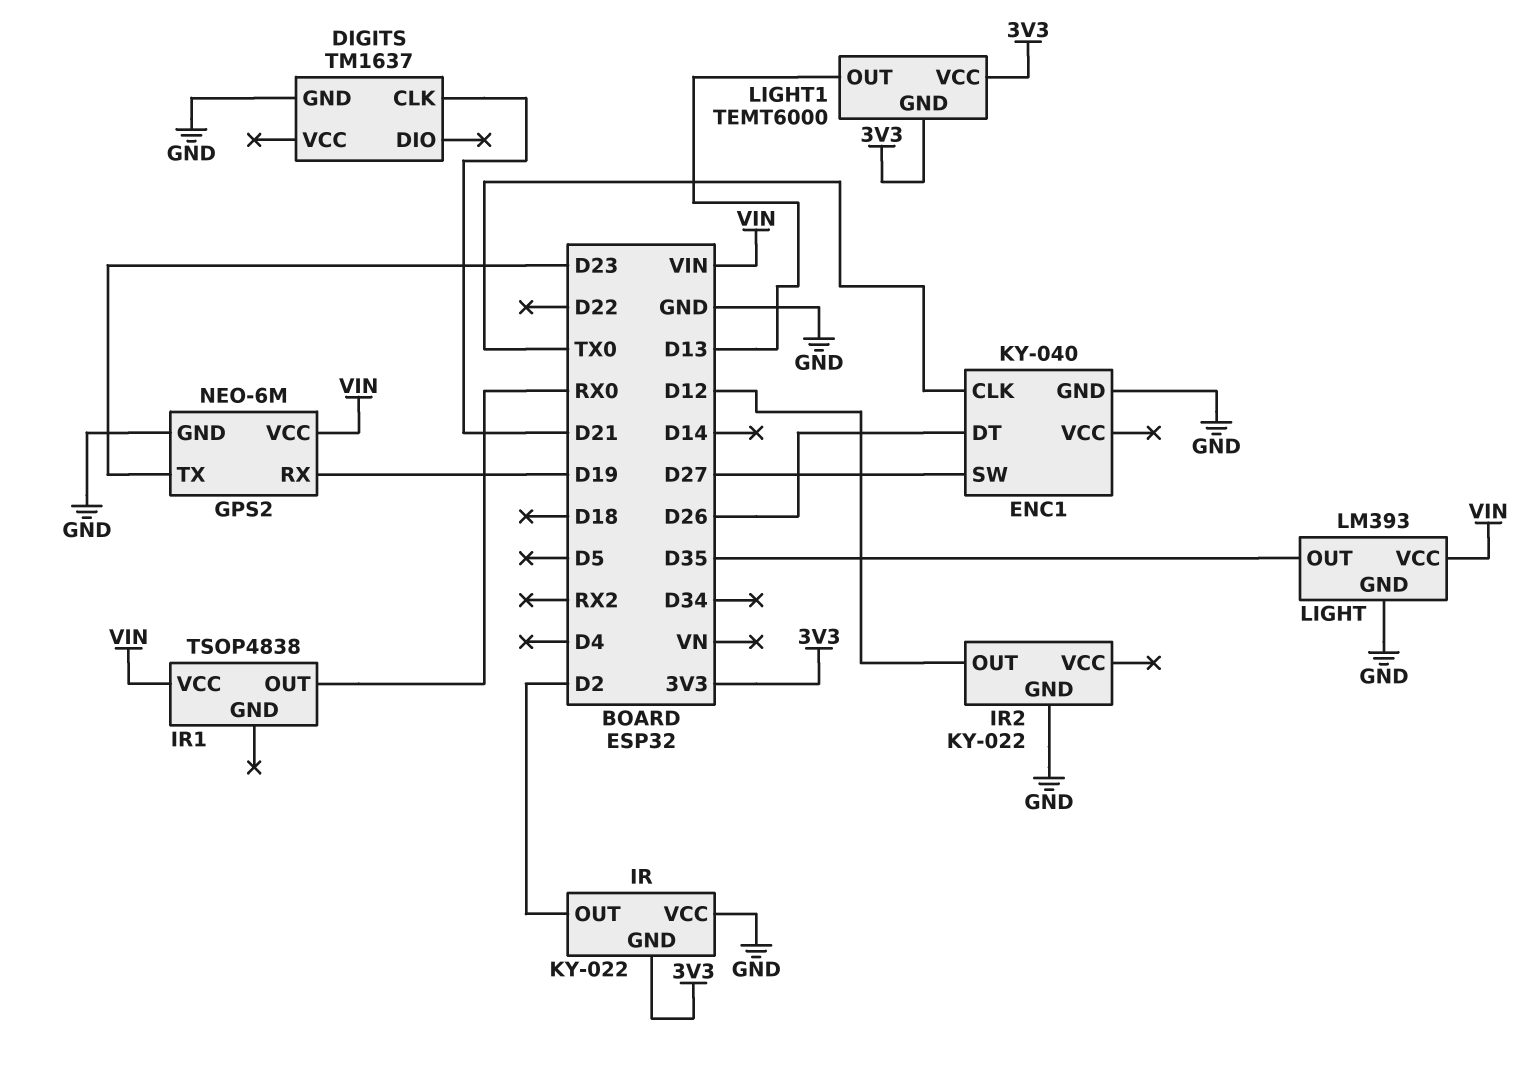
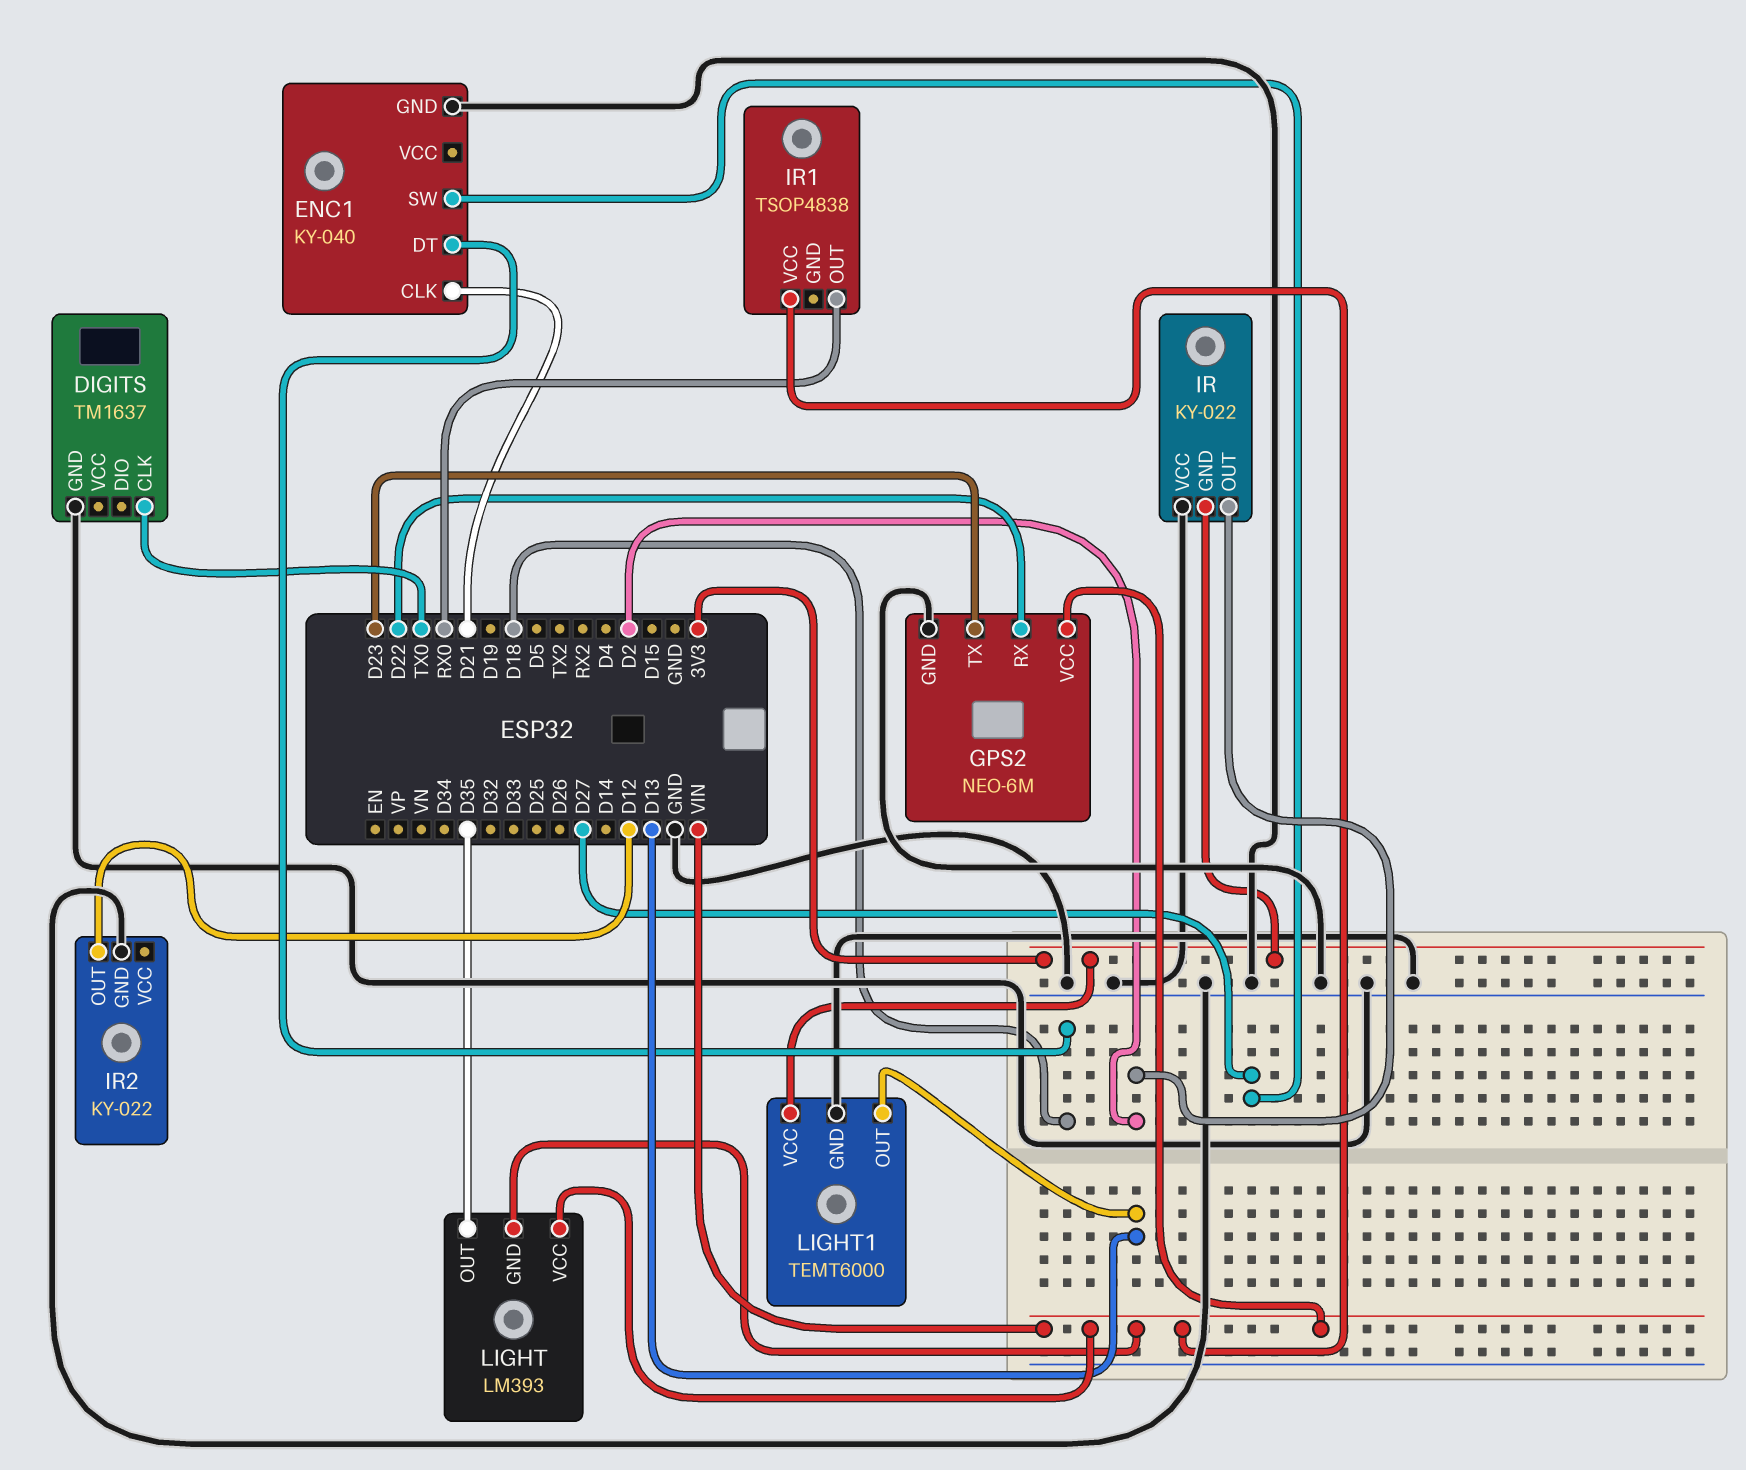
DIGITS pin CLK: D21 -> TX0
ENC1 pin CLK: TX0 -> D21
ENC1 pin DT: D26 -> D18
GPS2 pin RX: D19 -> D22
LIGHT pin GND: GND -> VIN
LIGHT1 pin GND: 3V3 -> GND

